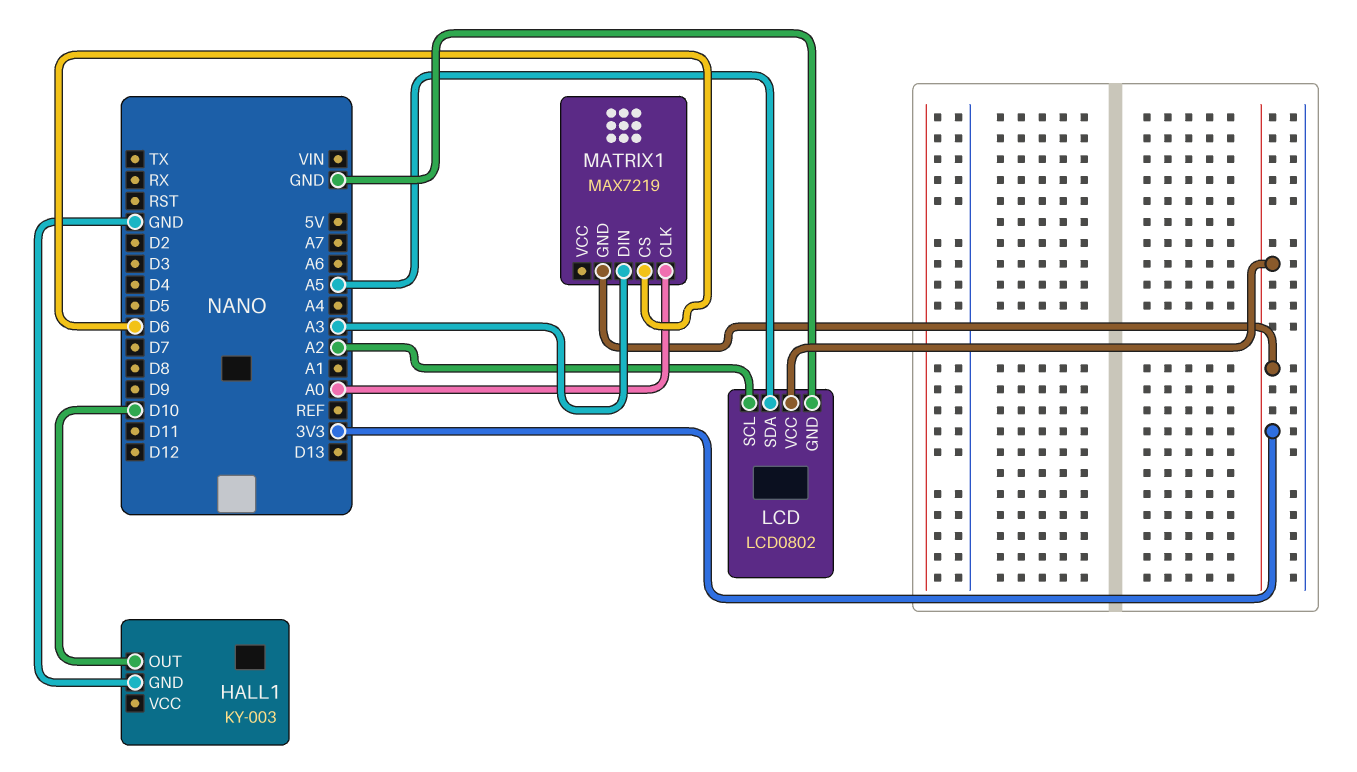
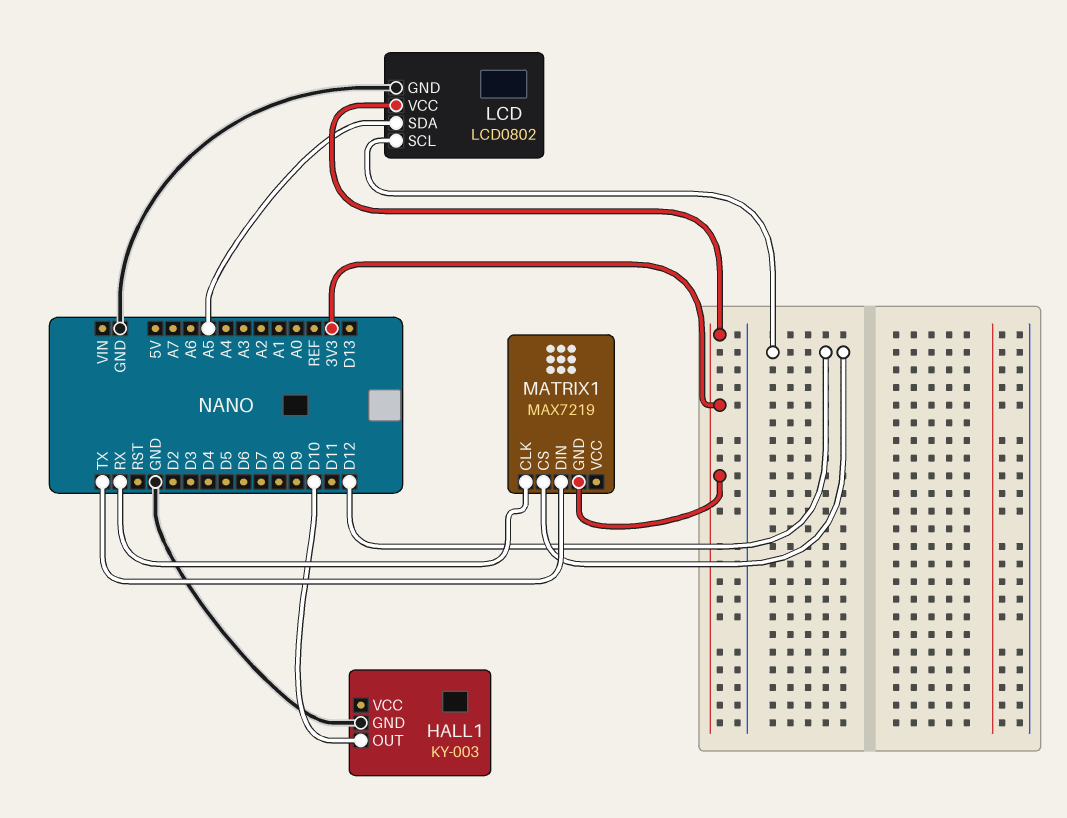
LCD pin SCL: A2 -> D12
MATRIX1 pin CLK: A0 -> RX
MATRIX1 pin CS: D6 -> D12
MATRIX1 pin DIN: A3 -> TX

